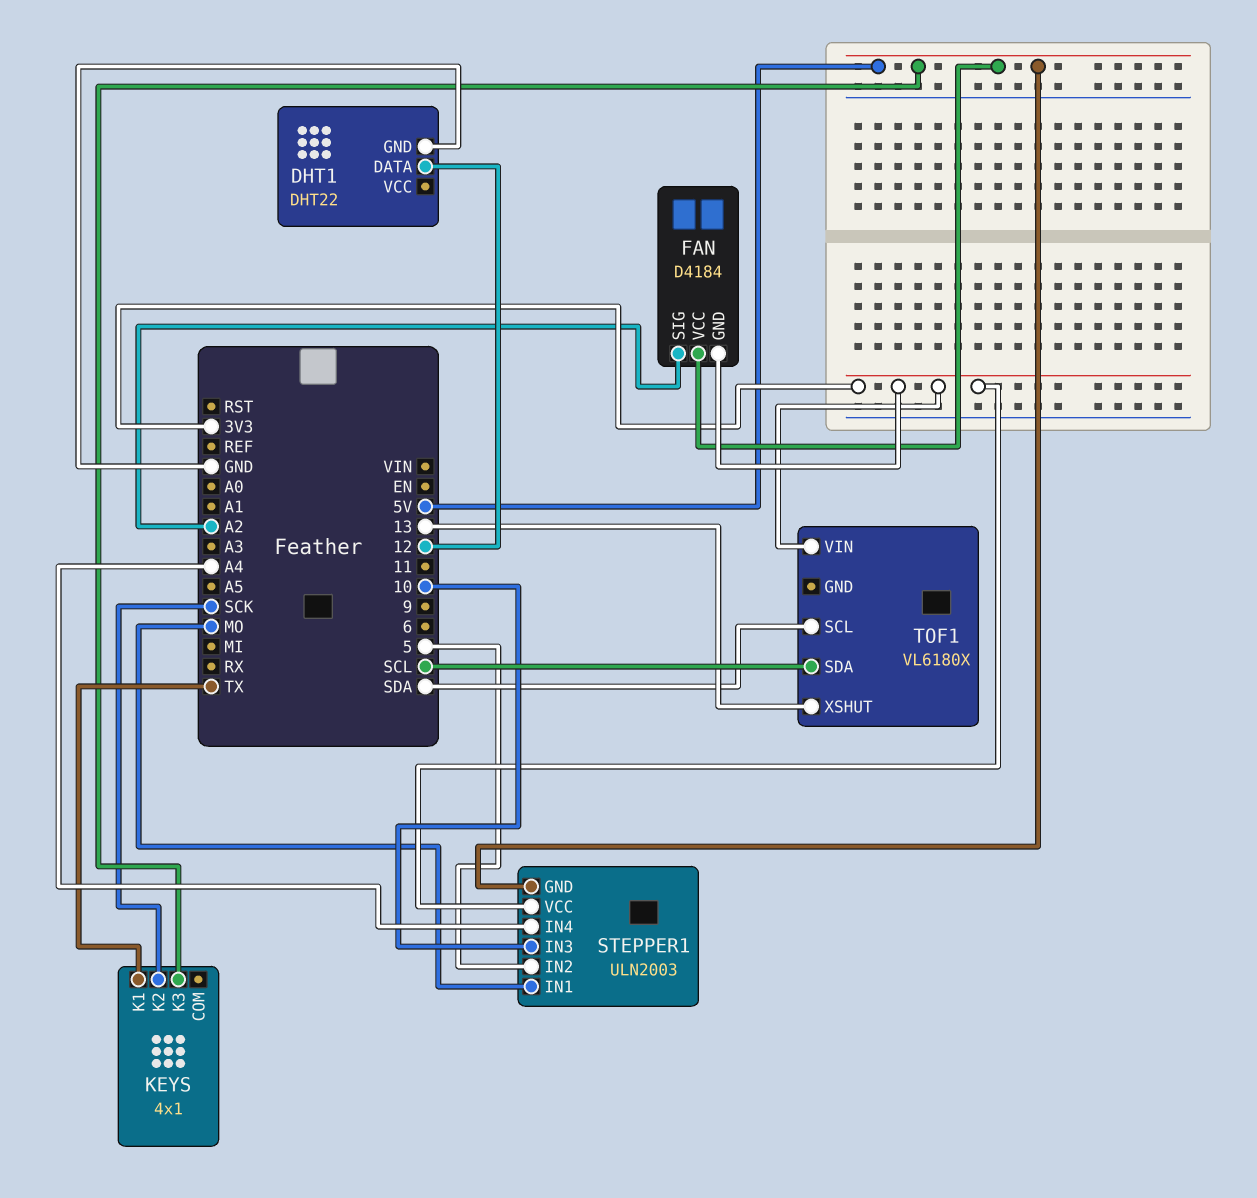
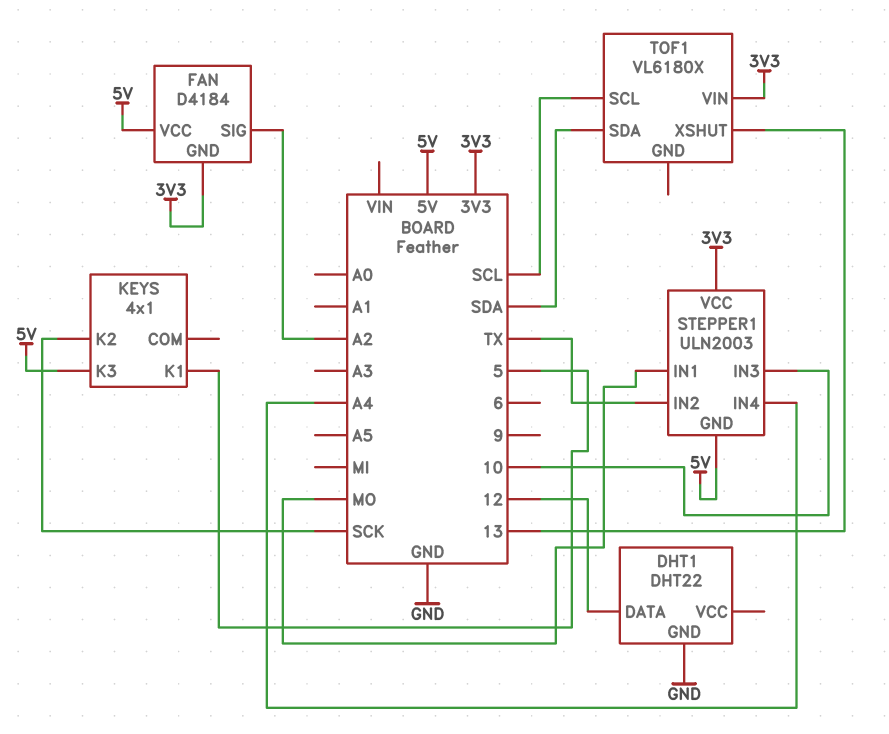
KEYS pin K1: TX -> 5
STEPPER1 pin IN2: 5 -> TX
TOF1 pin SCL: SDA -> SCL
TOF1 pin SDA: SCL -> SDA

